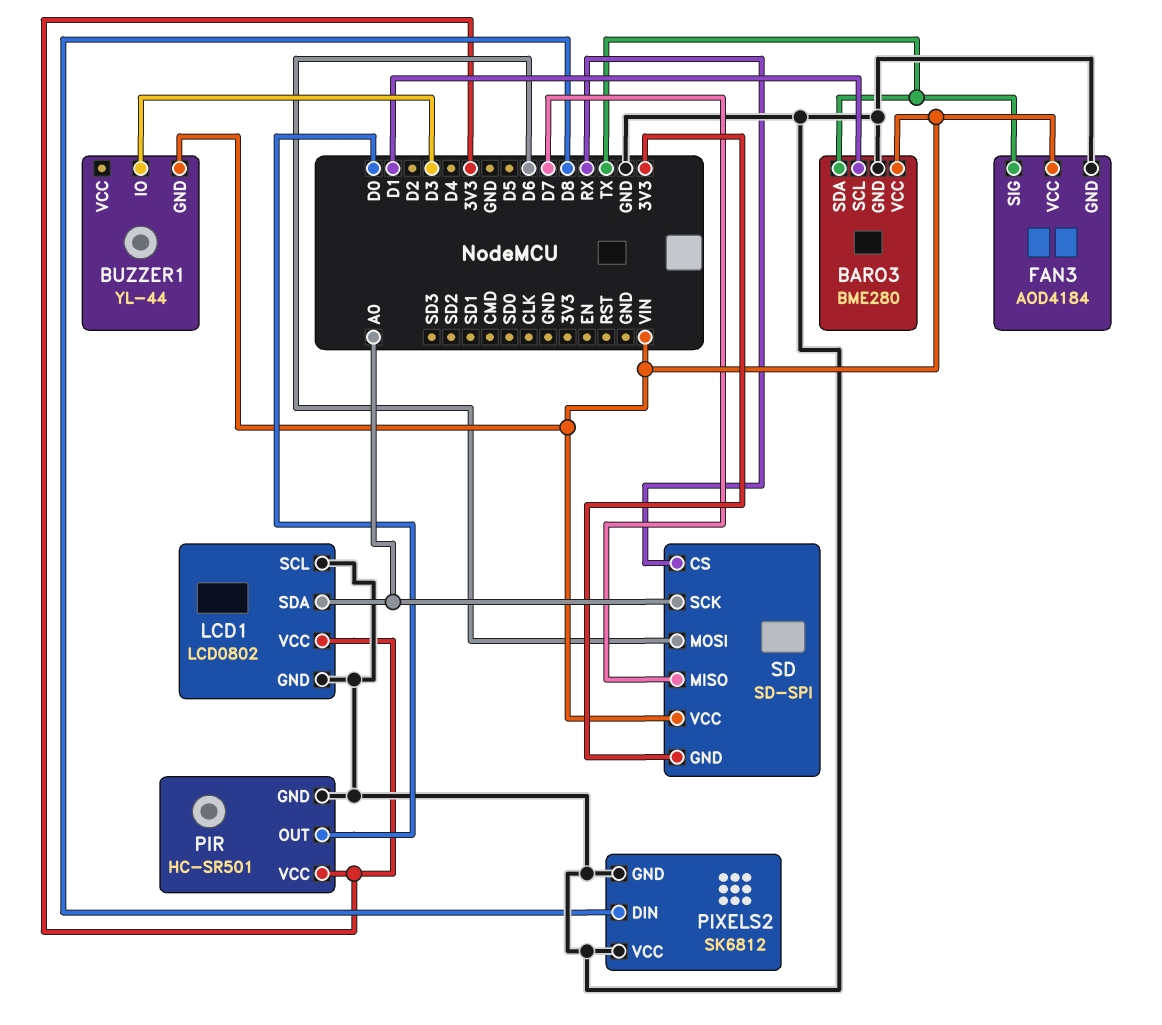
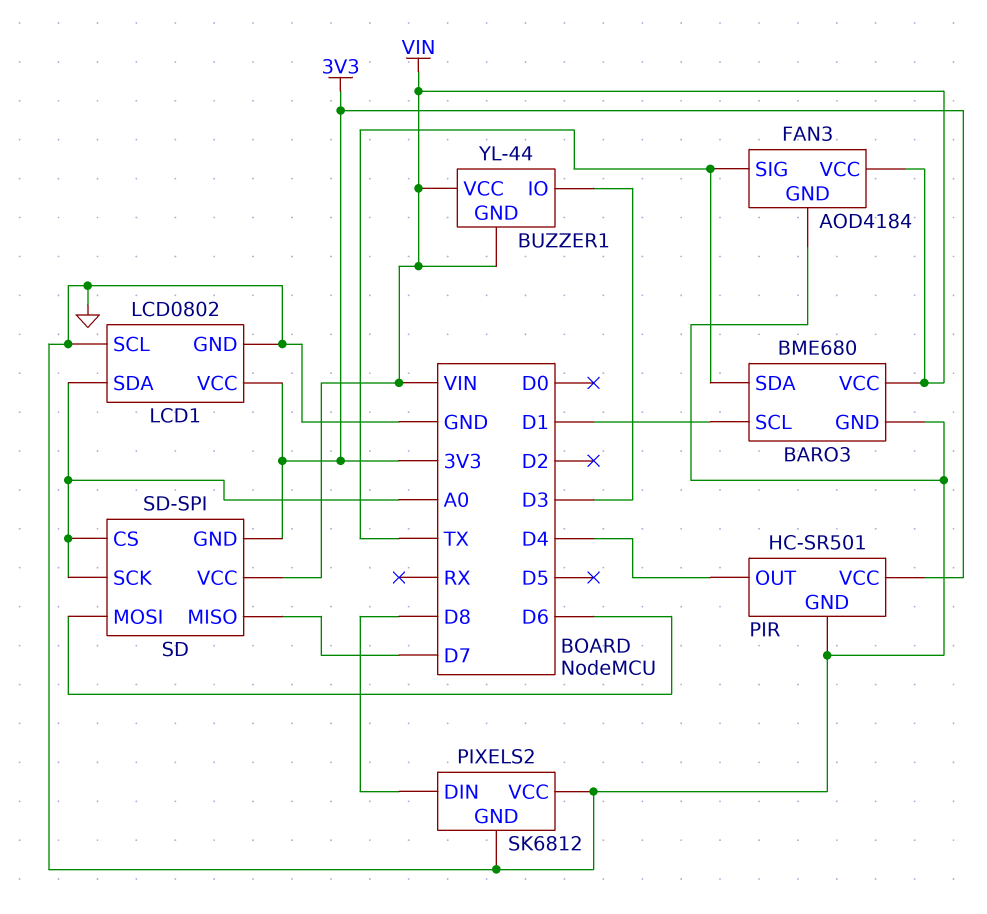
BARO3: BME280 -> BME680
BUZZER1 pin VCC: none -> VIN
PIR pin OUT: D0 -> D4
SD pin CS: RX -> A0

